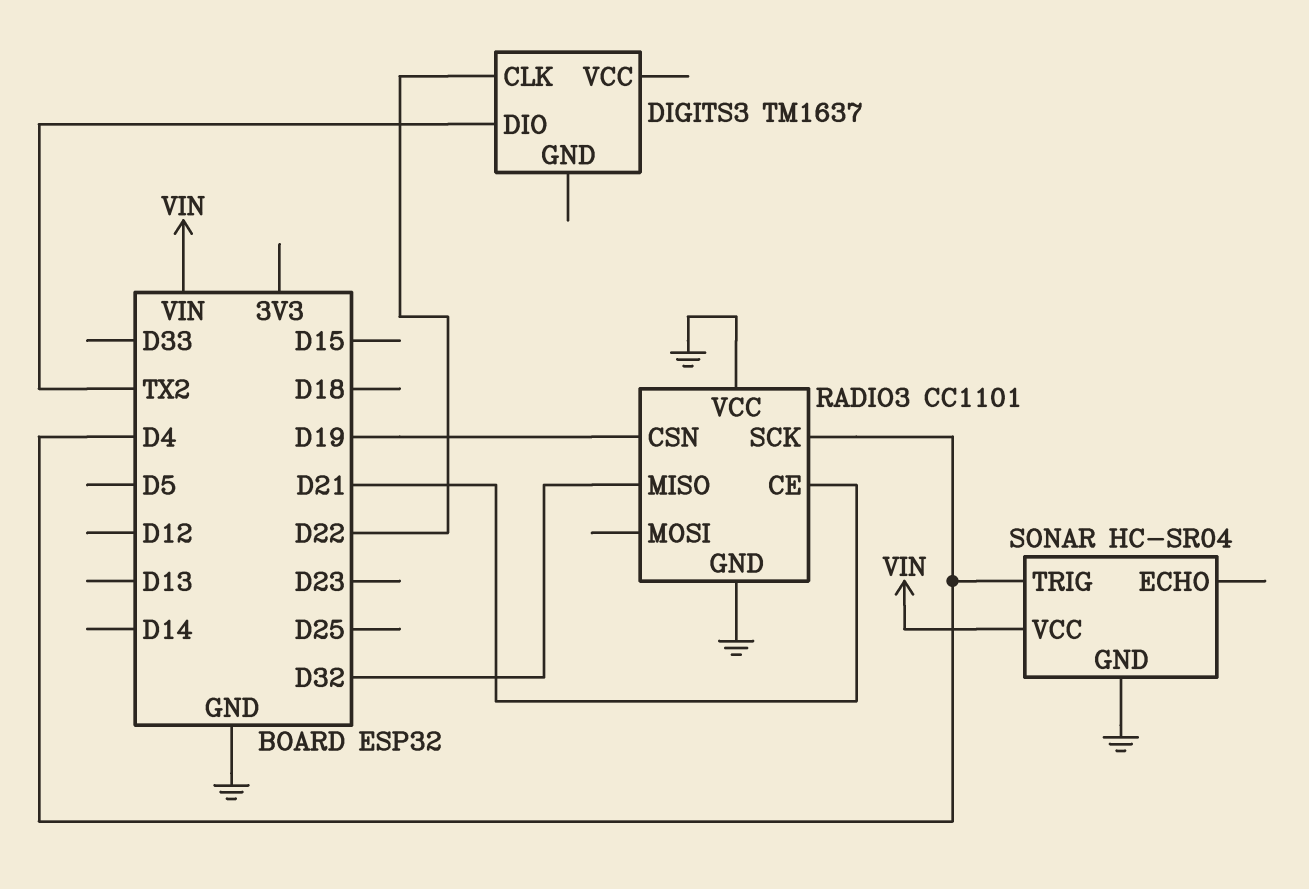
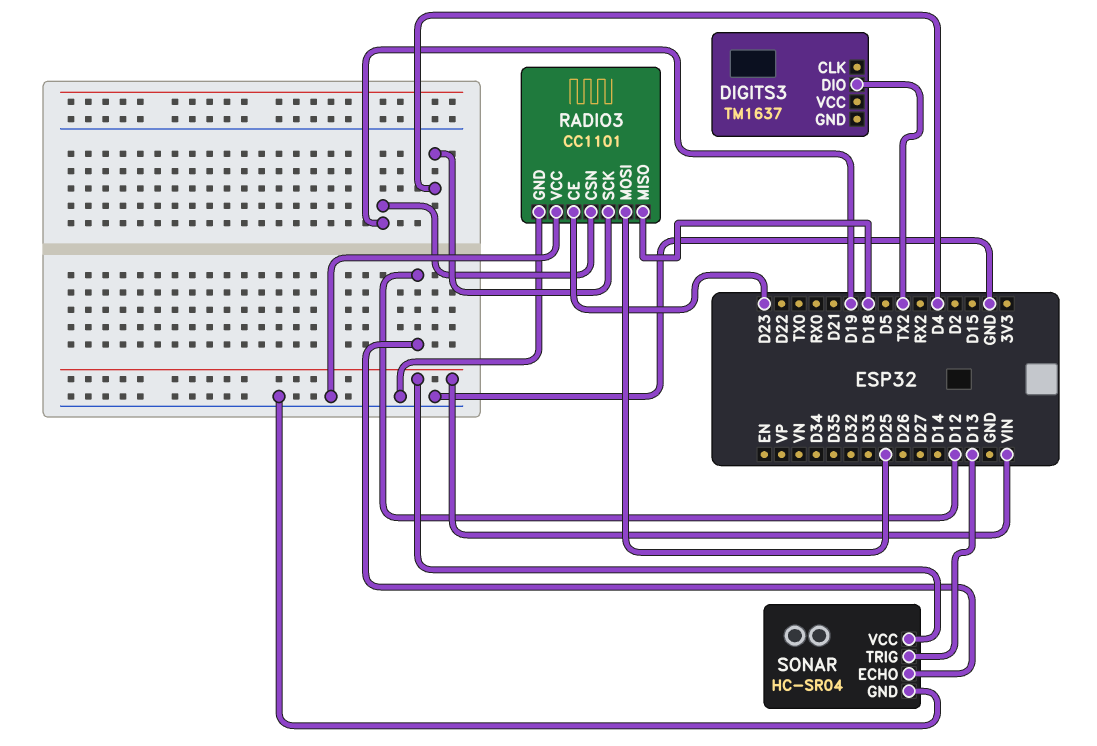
DIGITS3 pin CLK: D22 -> none
RADIO3 pin CE: D21 -> D23
RADIO3 pin MISO: D32 -> D18
RADIO3 pin MOSI: none -> D25
SONAR pin ECHO: none -> D12
SONAR pin TRIG: D4 -> D13

